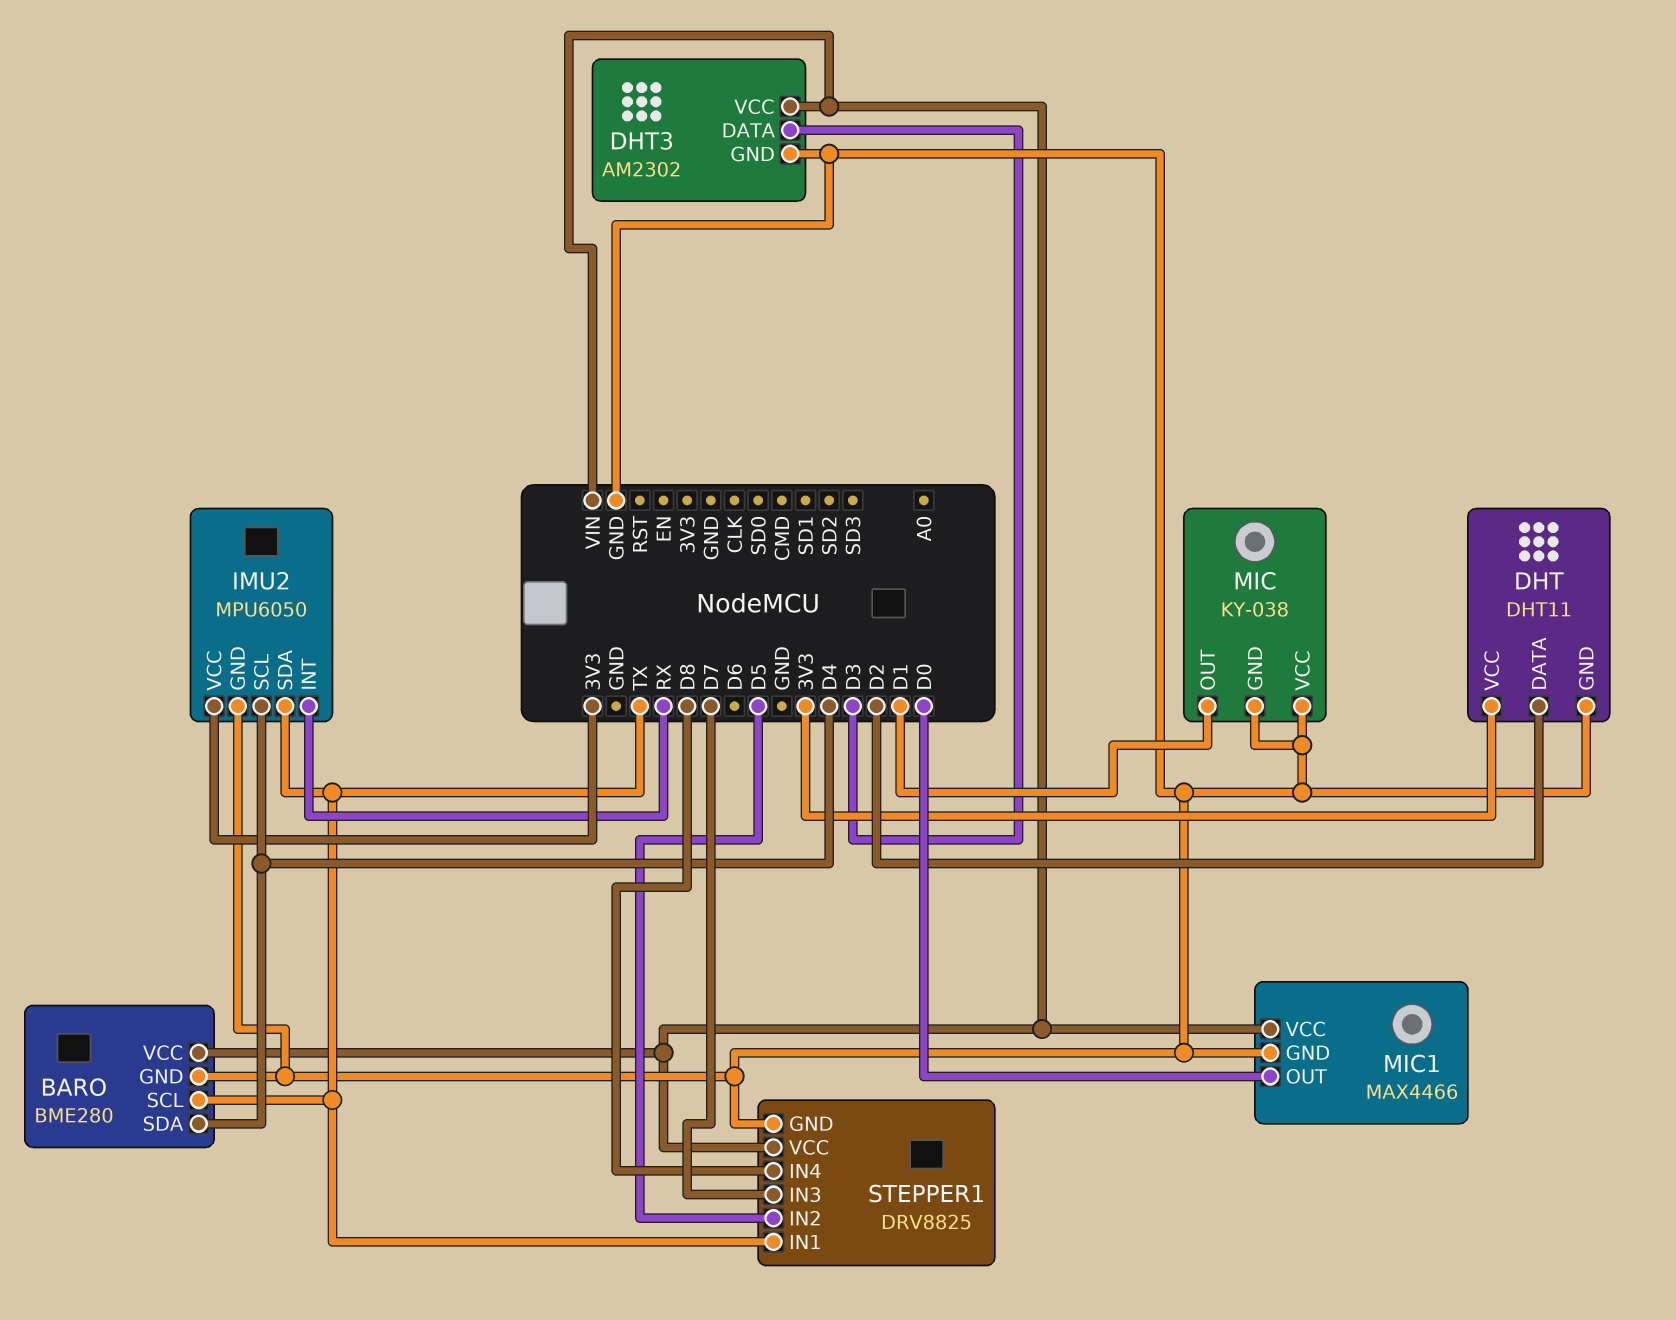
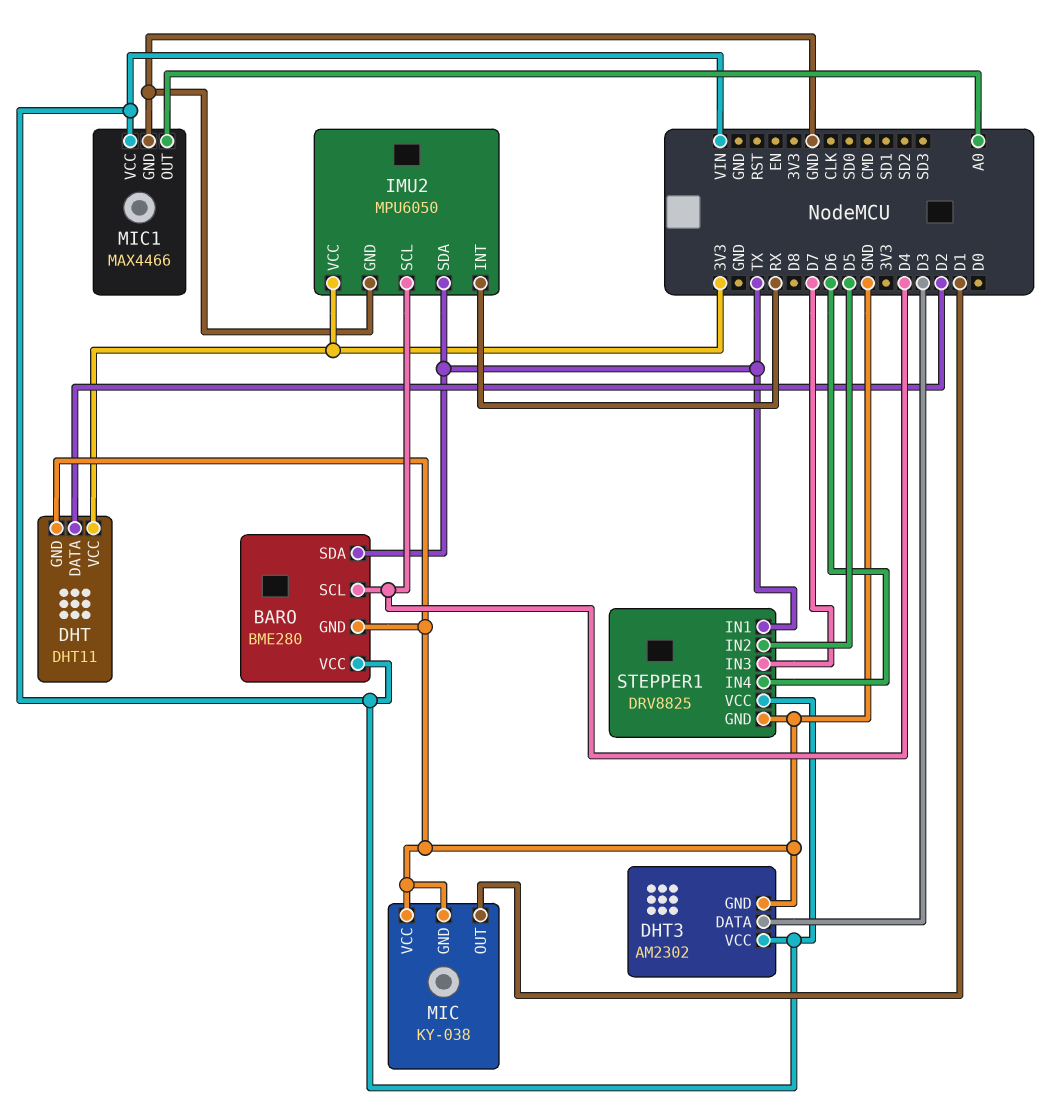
BARO pin SCL: TX -> D4
BARO pin SDA: D4 -> TX
MIC1 pin OUT: D0 -> A0
STEPPER1 pin IN4: D8 -> D6

